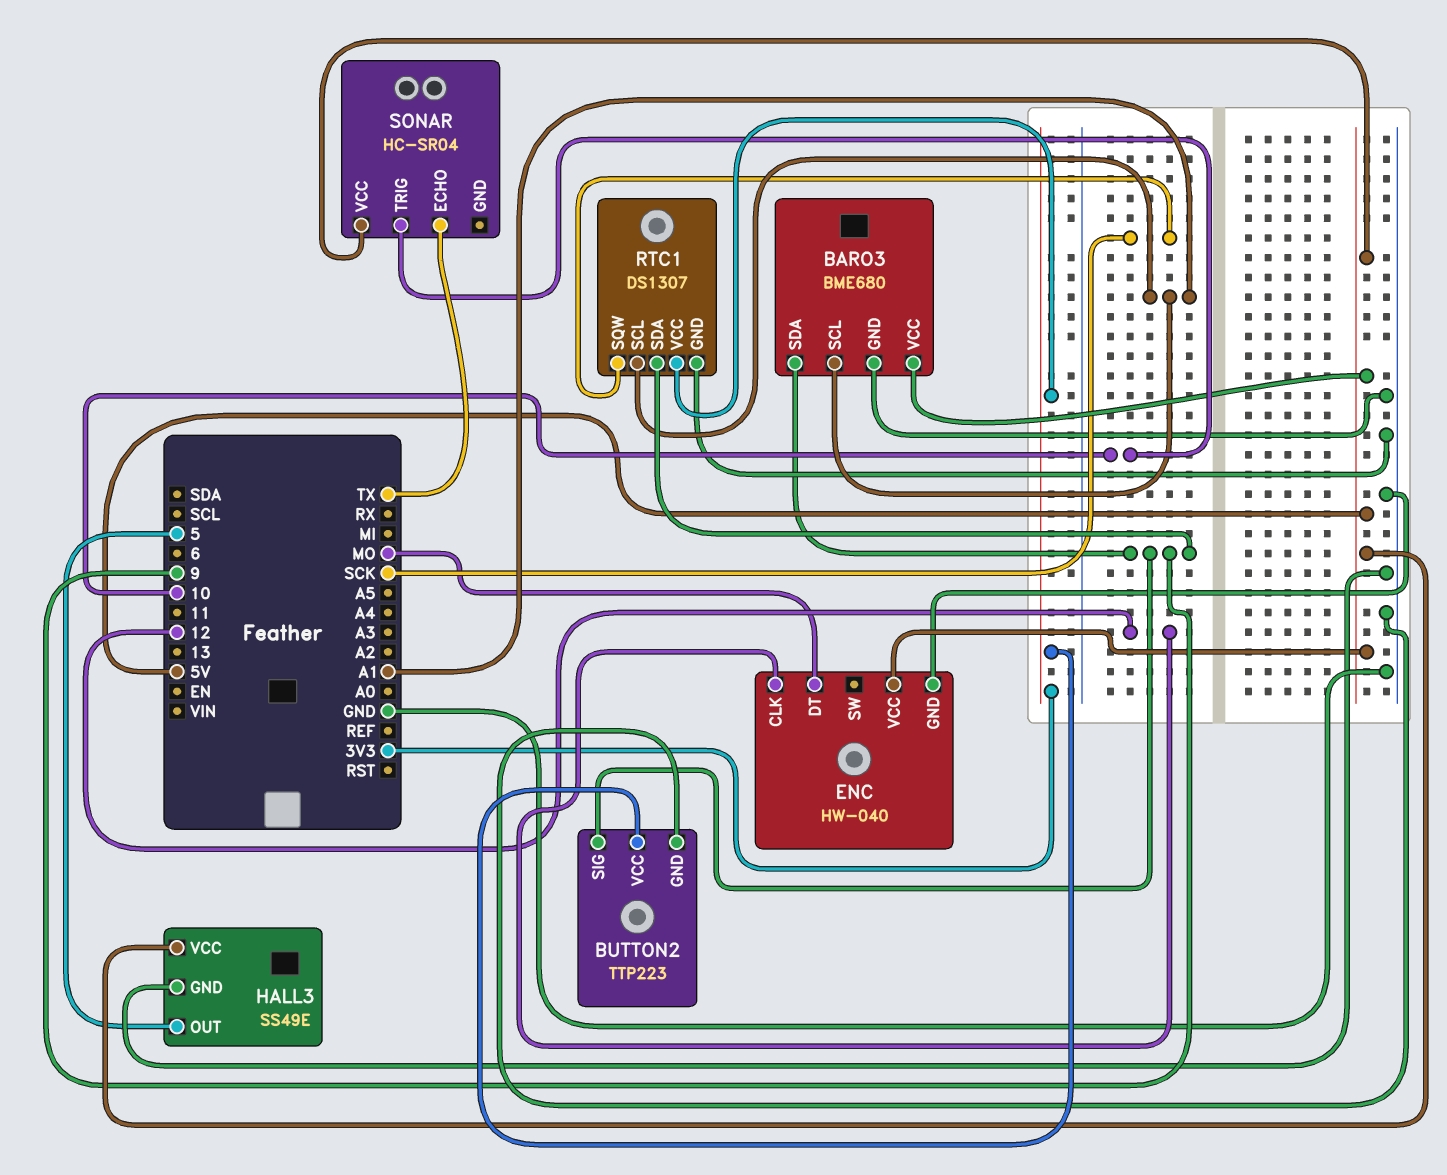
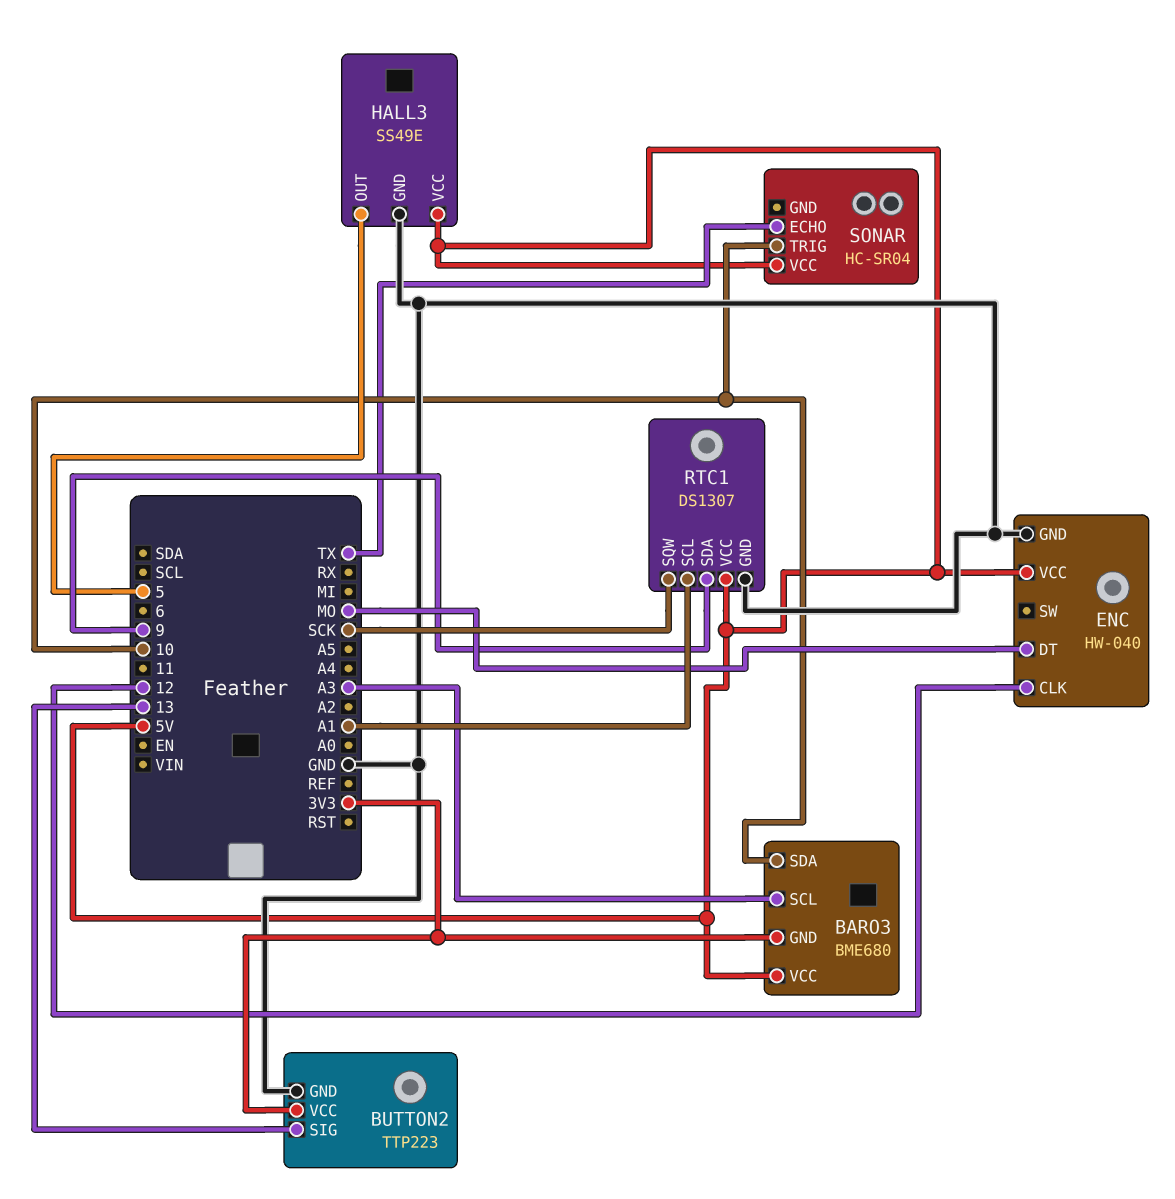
BARO3 pin GND: GND -> 3V3
BARO3 pin SCL: A1 -> A3
BARO3 pin SDA: 9 -> 10
BUTTON2 pin SIG: 9 -> 13
RTC1 pin VCC: 3V3 -> 5V

